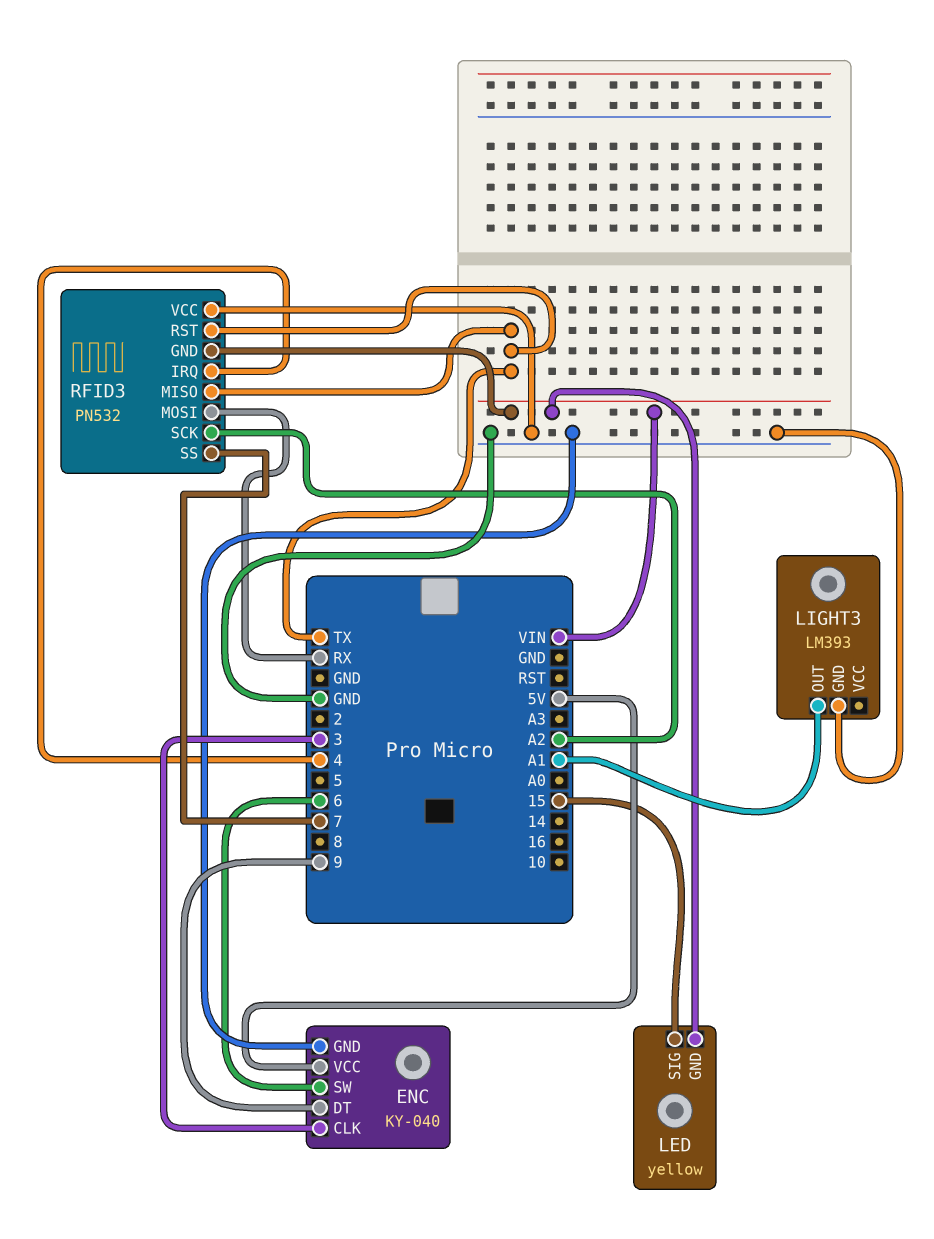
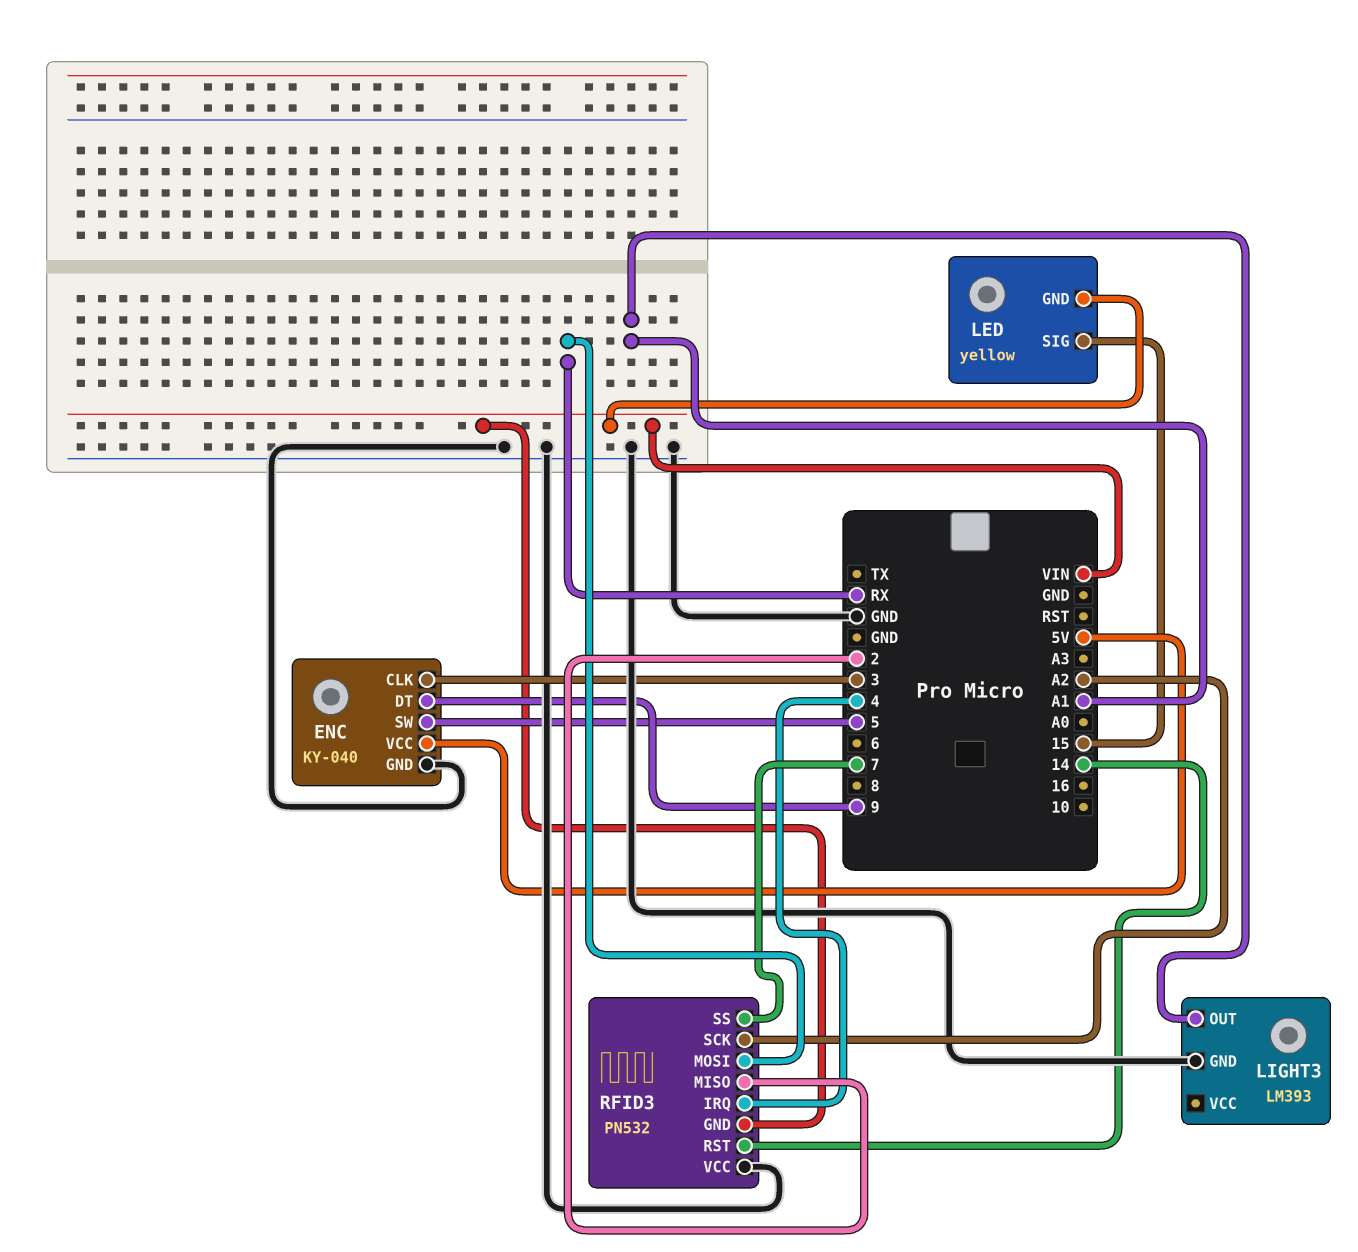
ENC pin SW: 6 -> 5
RFID3 pin MISO: TX -> 2
RFID3 pin RST: TX -> 14

